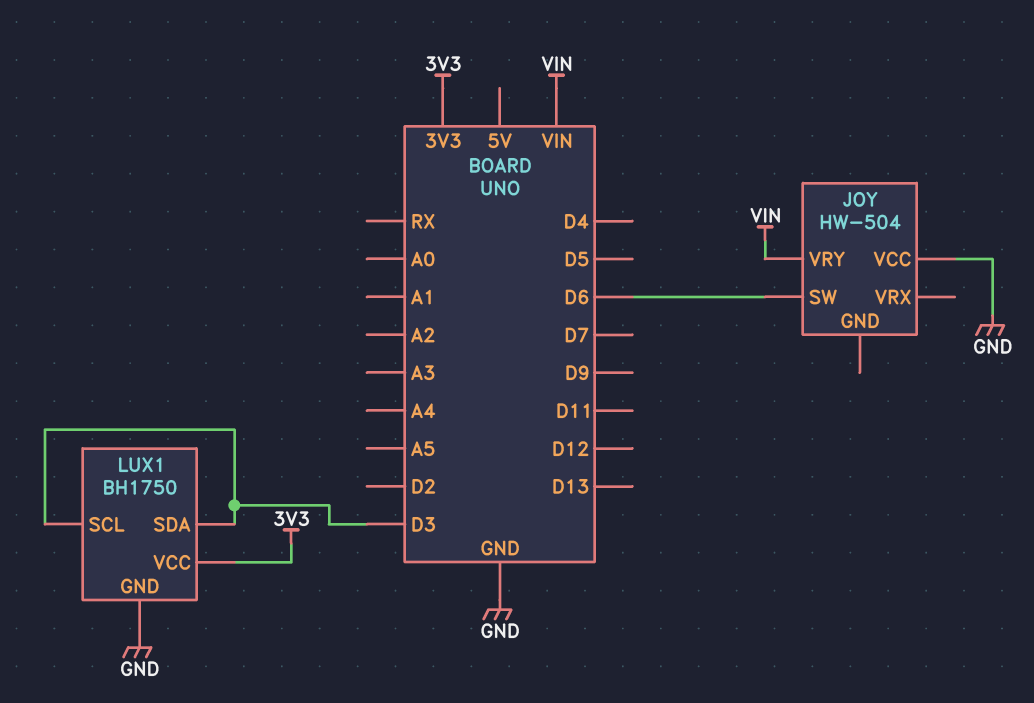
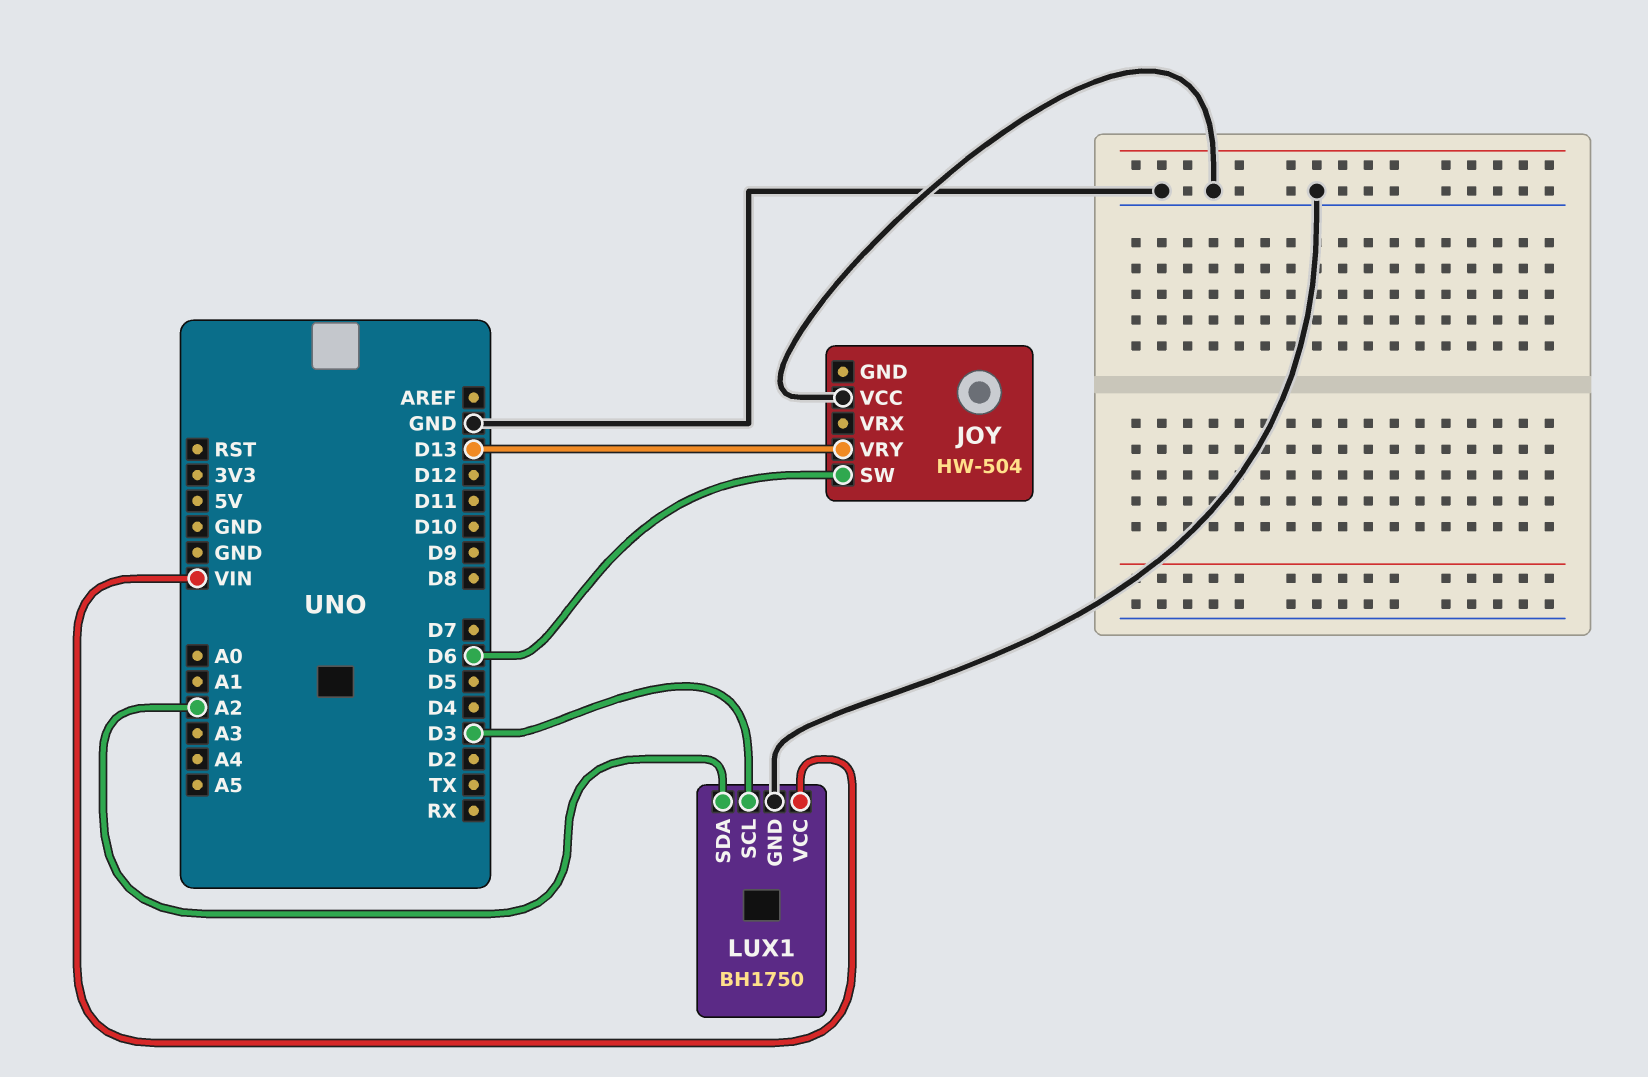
JOY pin VRY: VIN -> D13
LUX1 pin SDA: D3 -> A2
LUX1 pin VCC: 3V3 -> VIN

